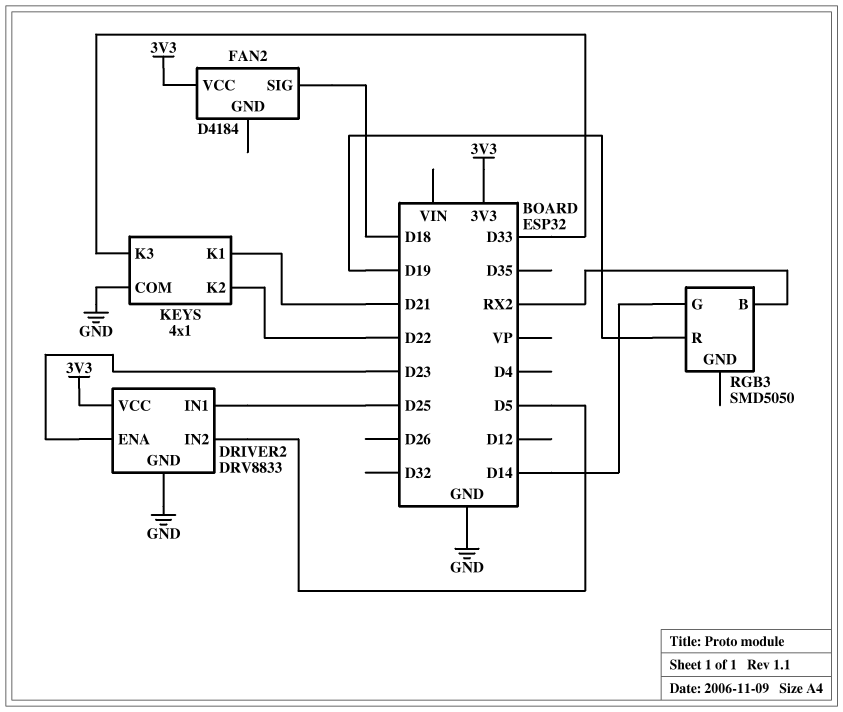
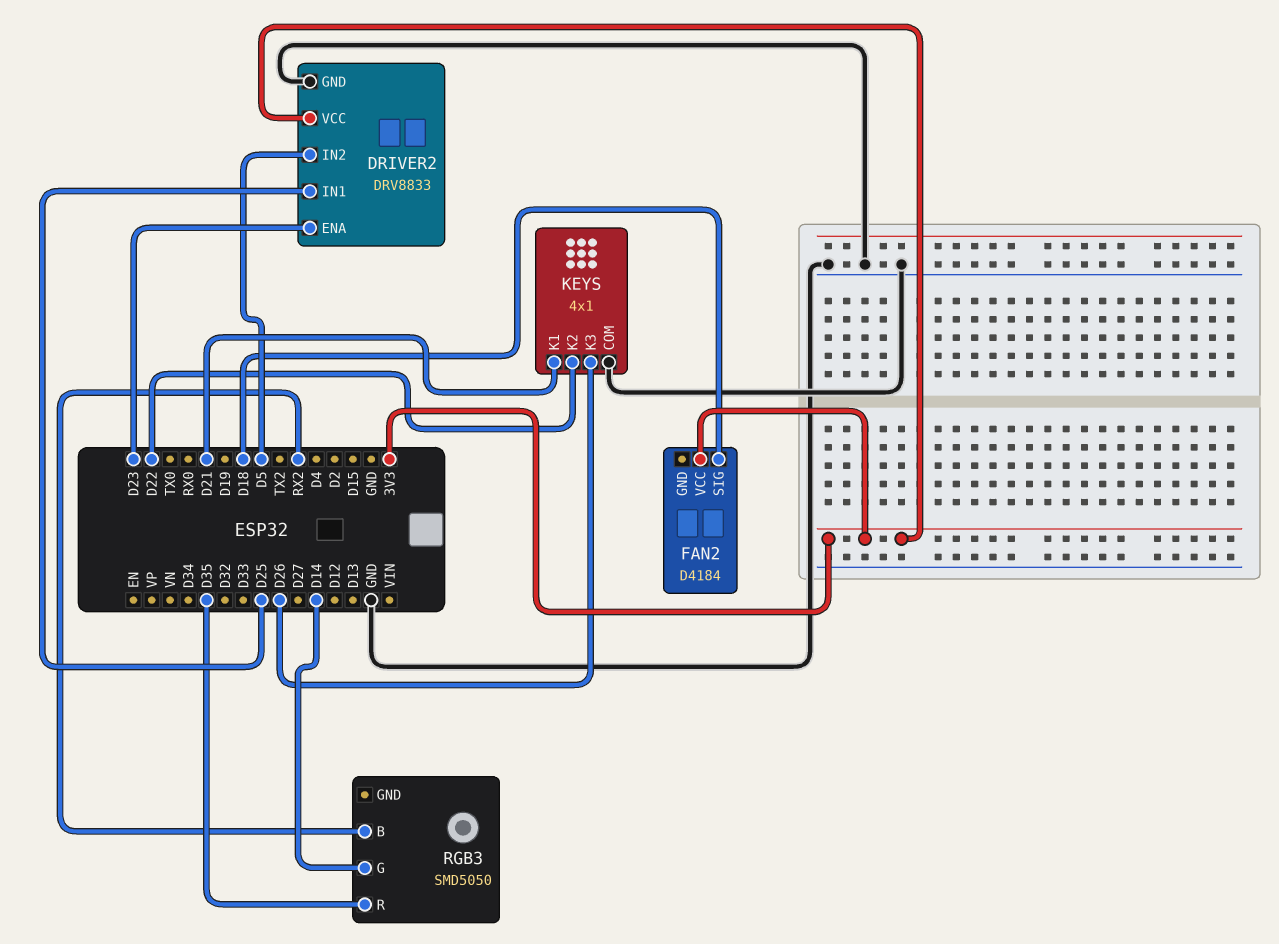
KEYS pin K3: D33 -> D26
RGB3 pin R: D19 -> D35

